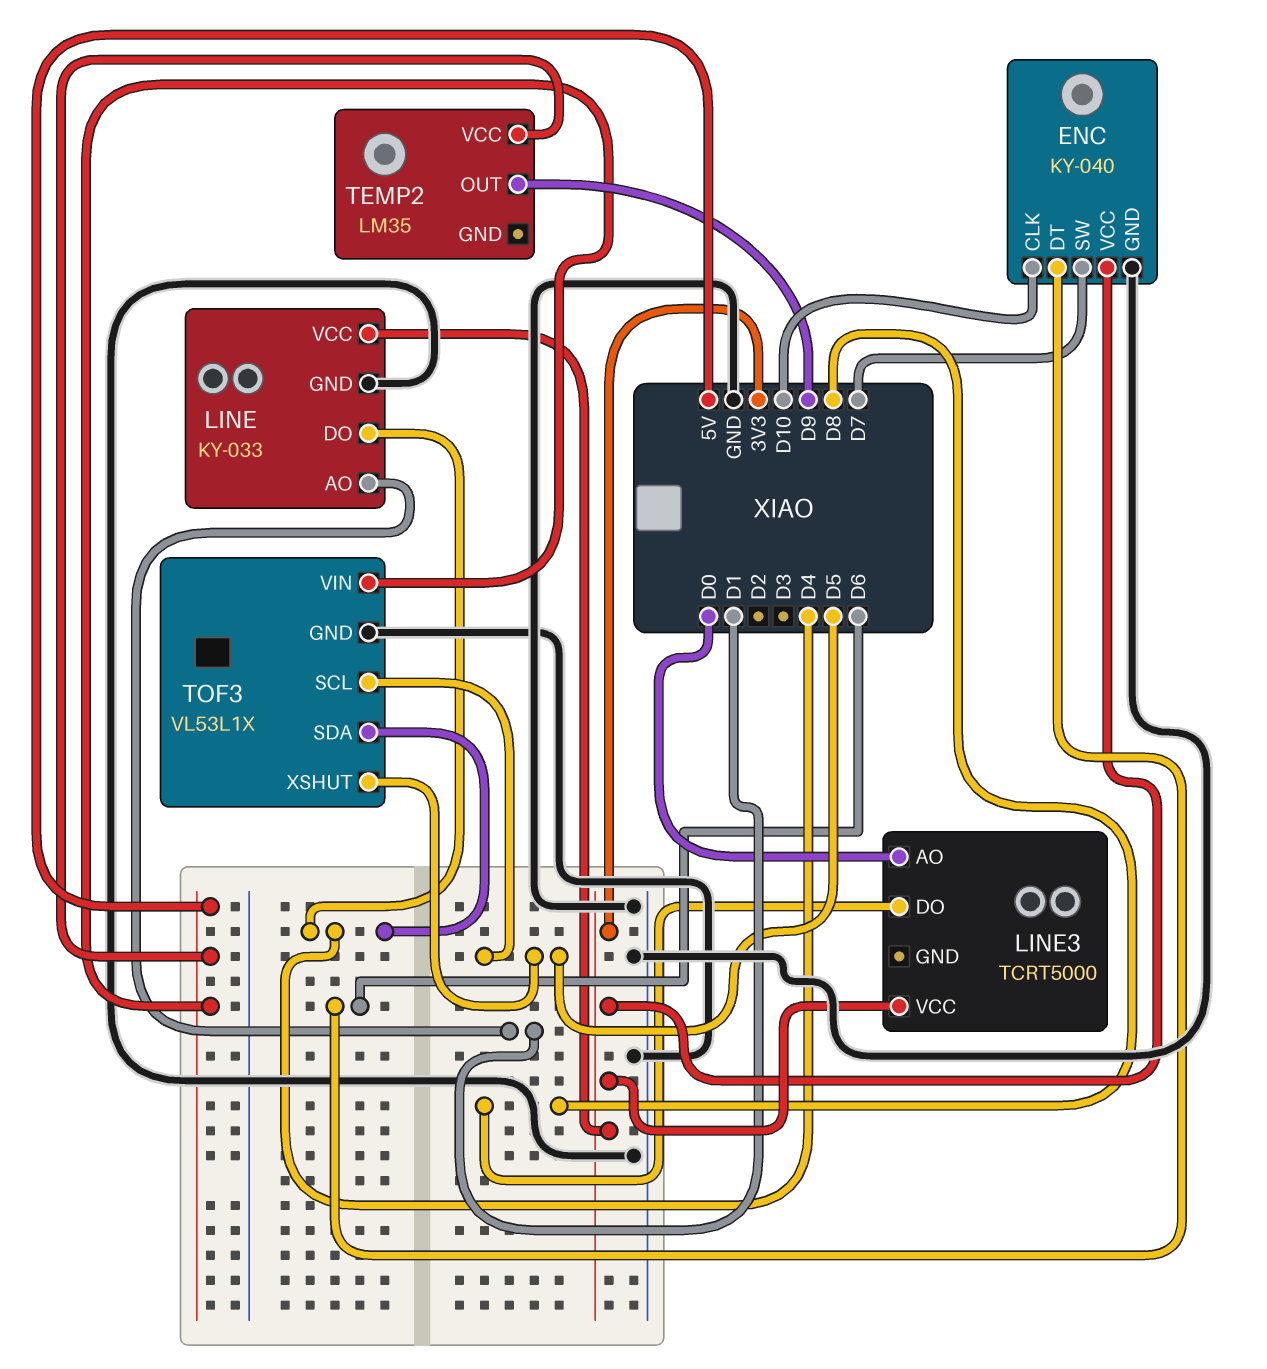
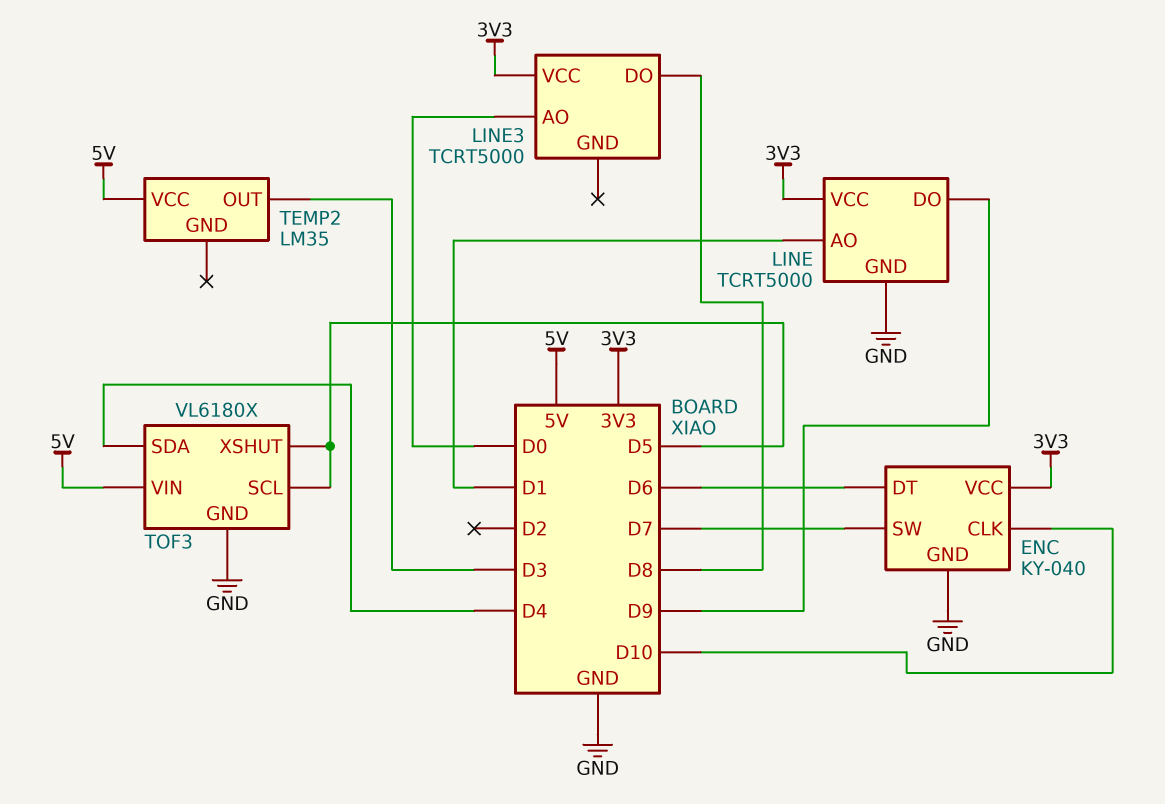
LINE: KY-033 -> TCRT5000
LINE pin DO: D4 -> D9
TEMP2 pin OUT: D9 -> D3
TOF3: VL53L1X -> VL6180X

